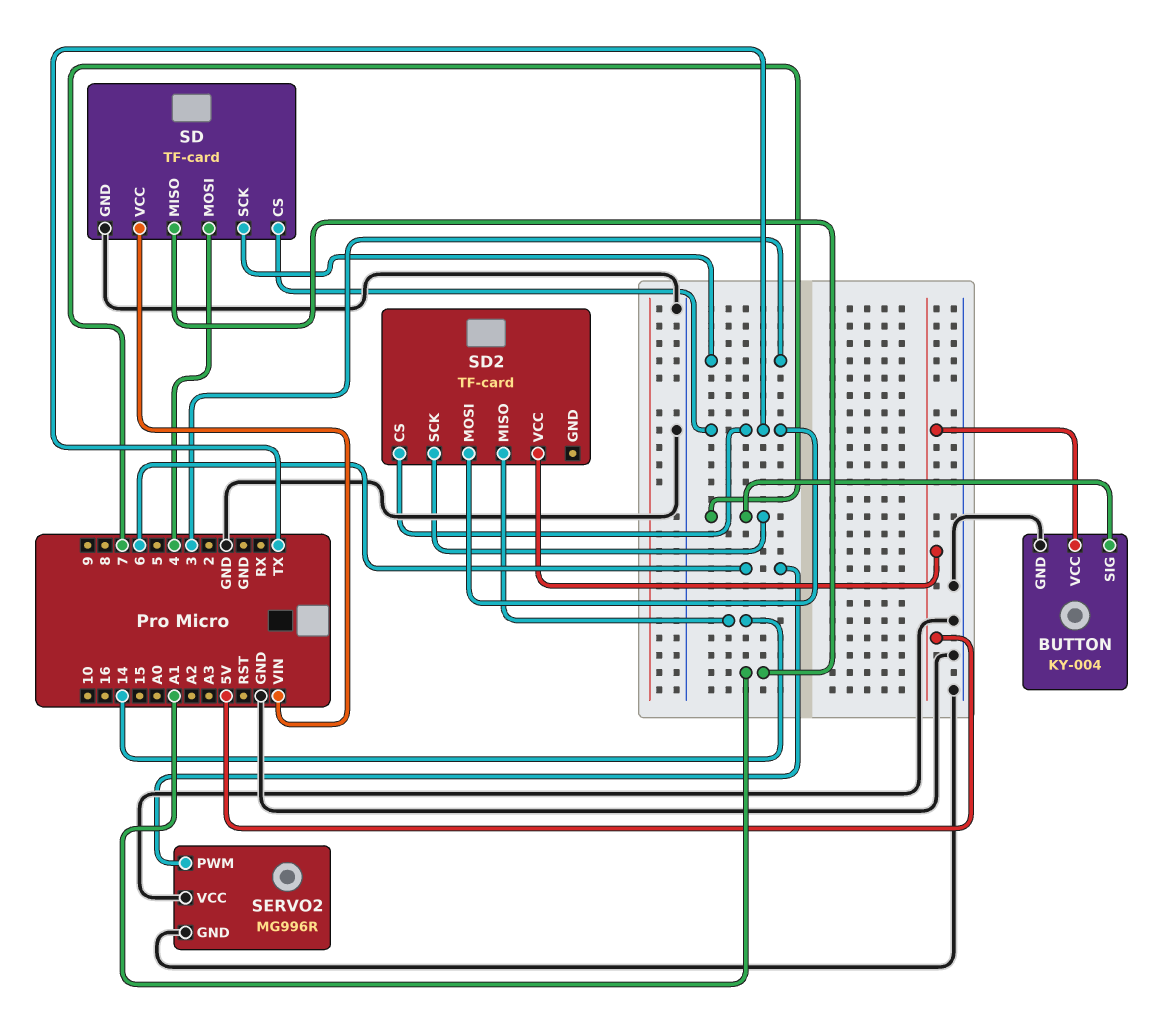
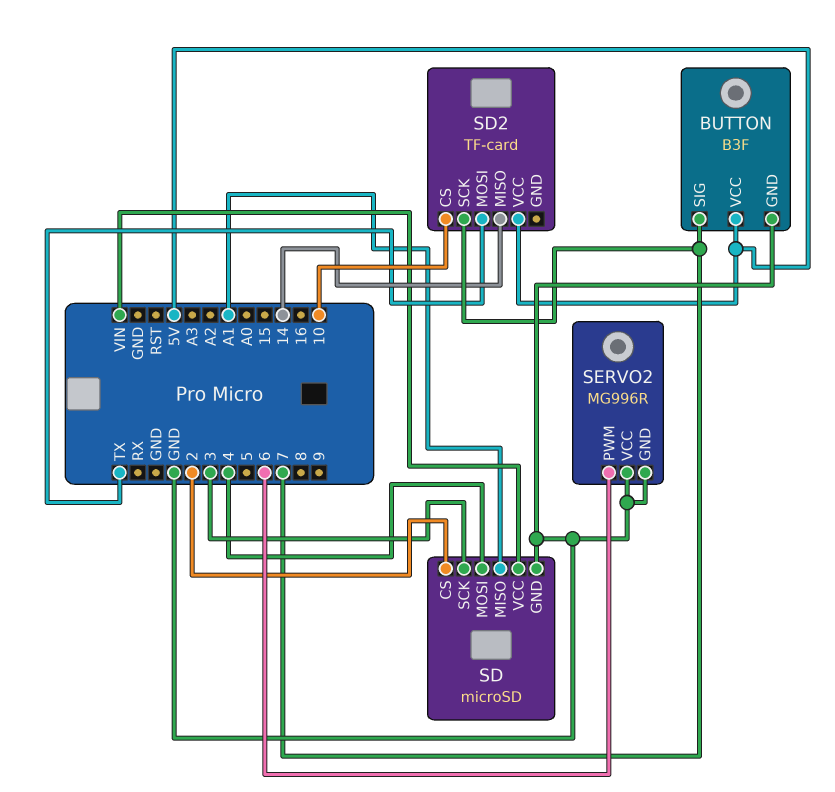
BUTTON: KY-004 -> B3F
SD: TF-card -> microSD
SD pin CS: TX -> 2
SD2 pin CS: TX -> 10

